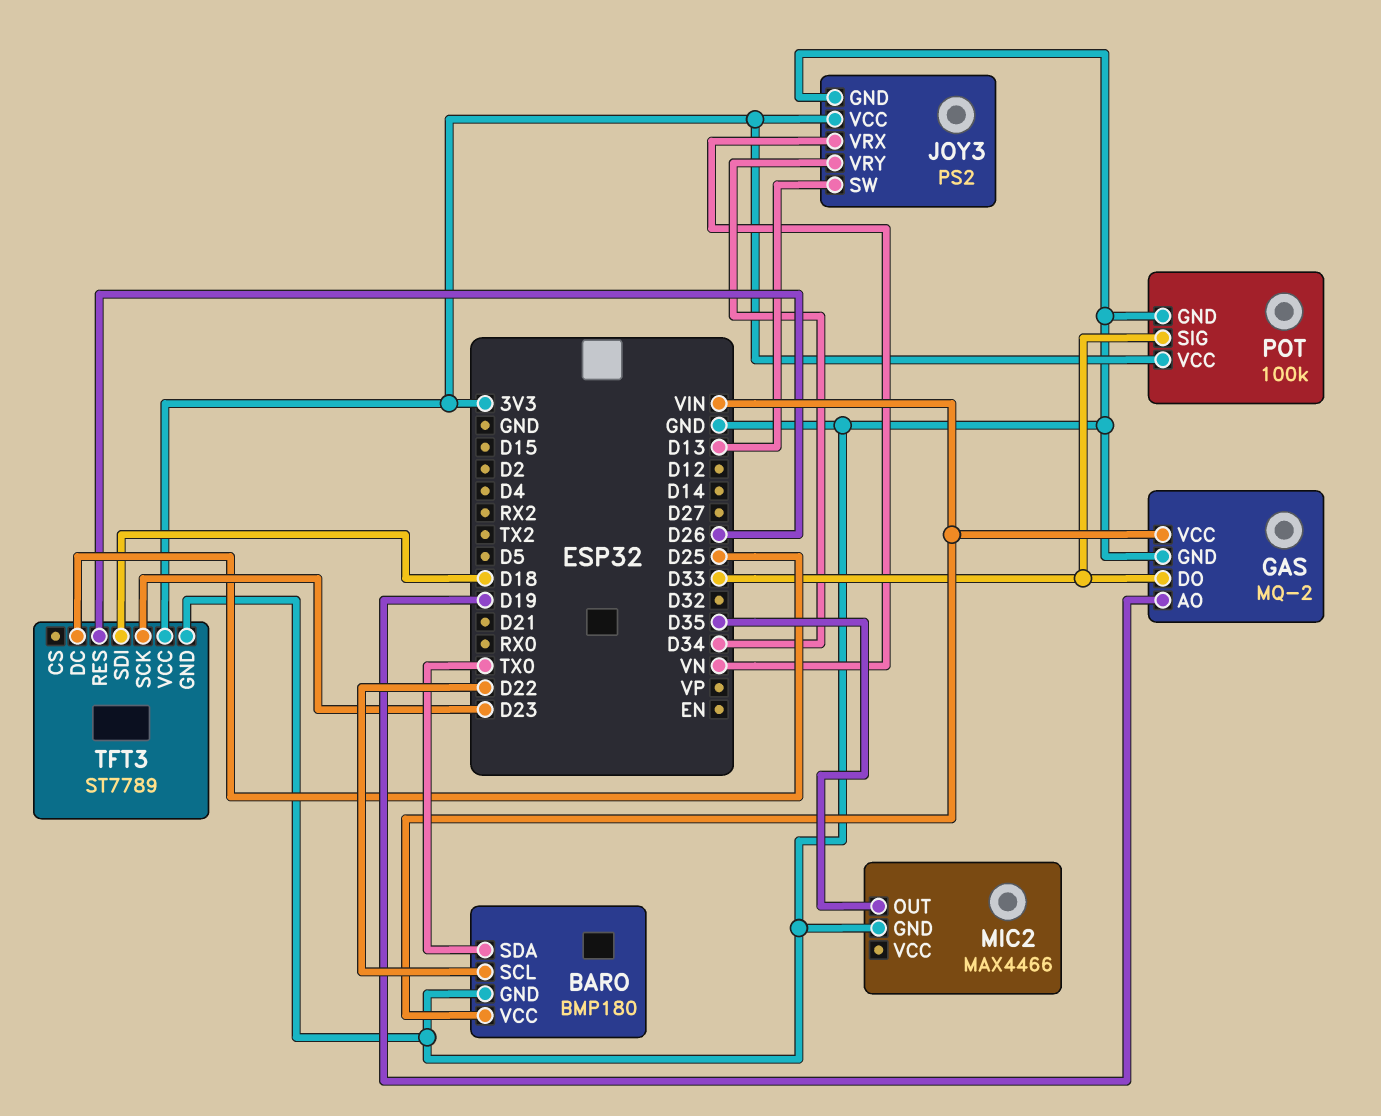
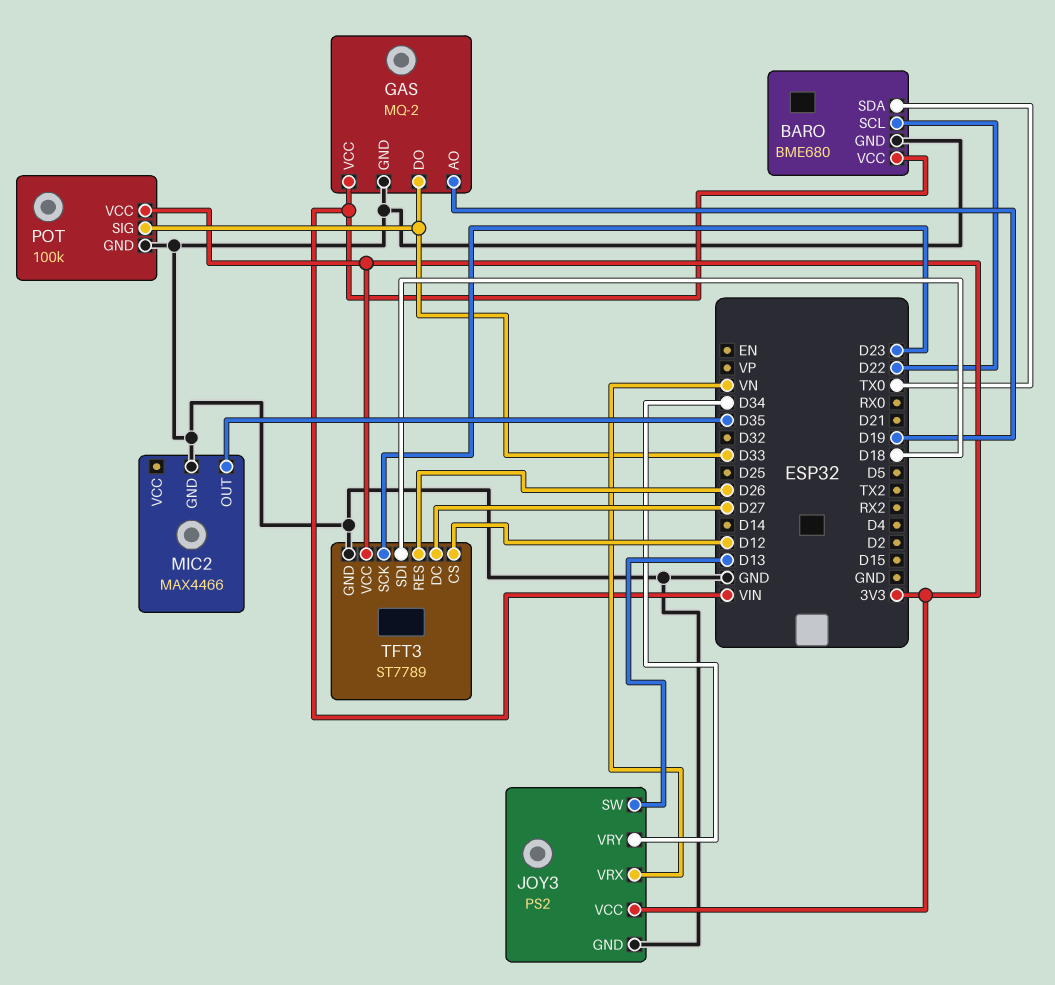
BARO: BMP180 -> BME680
TFT3 pin CS: none -> D12
TFT3 pin DC: D25 -> D27

